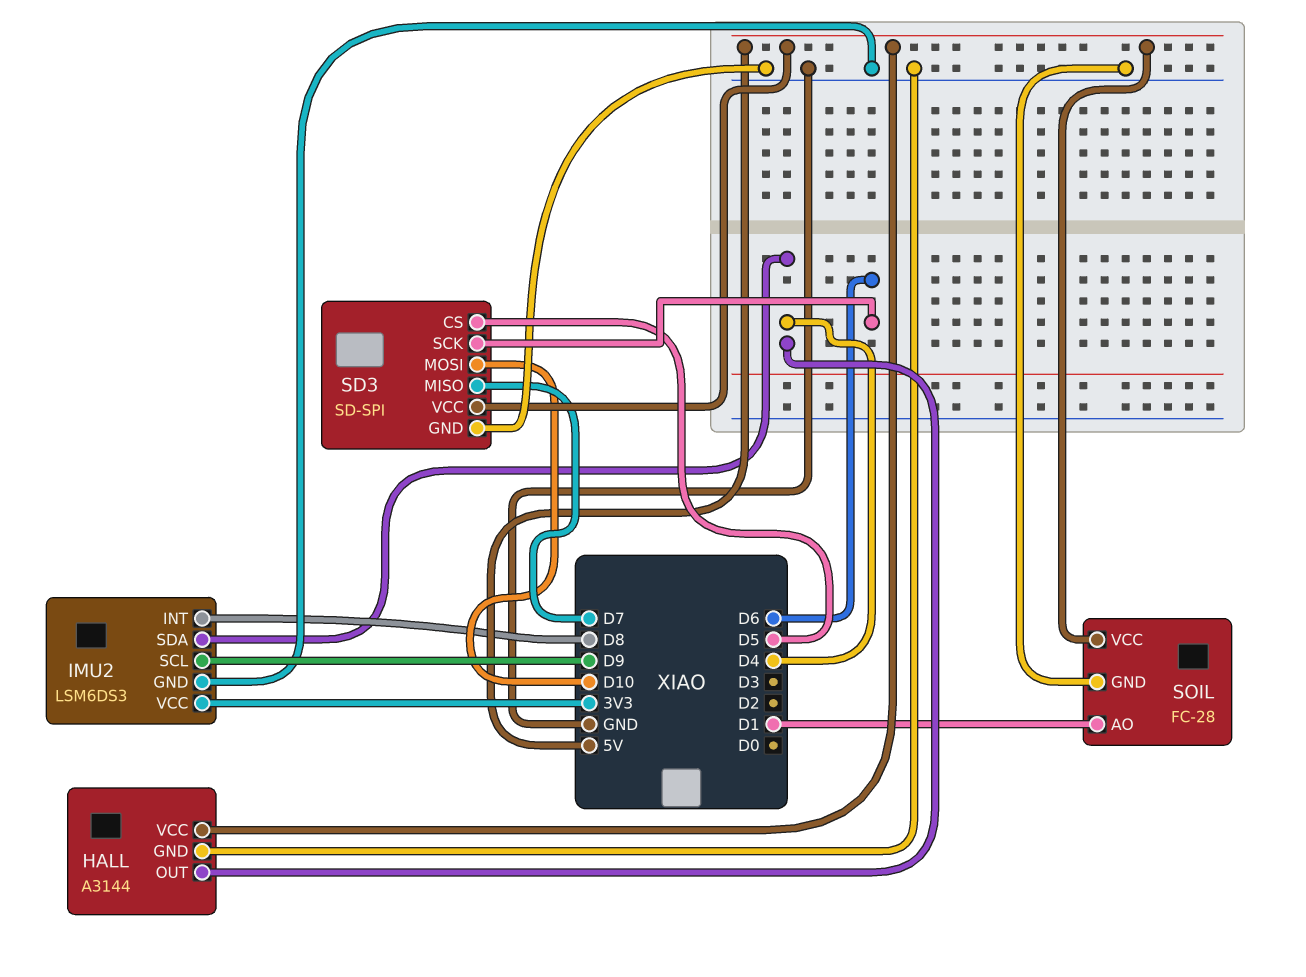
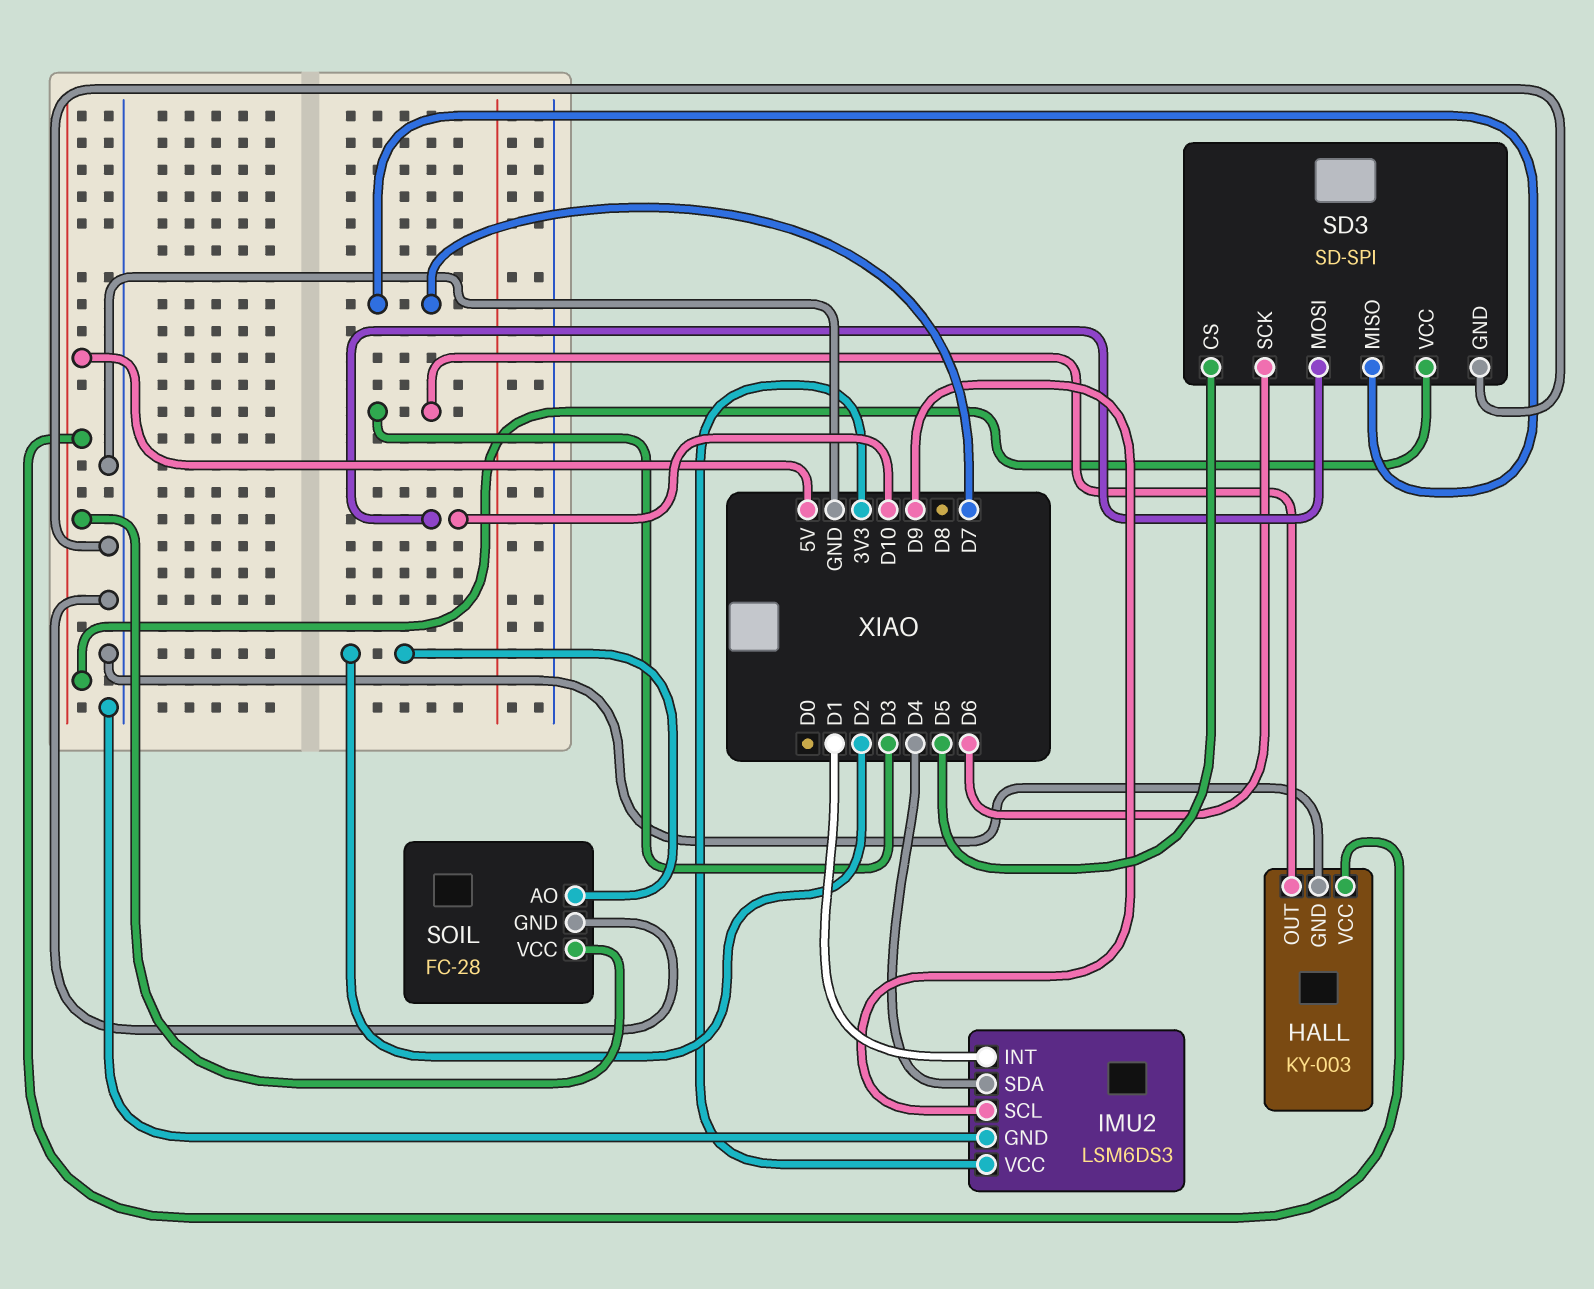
HALL: A3144 -> KY-003
HALL pin OUT: D4 -> D3
IMU2 pin INT: D8 -> D1
SOIL pin AO: D1 -> D2

